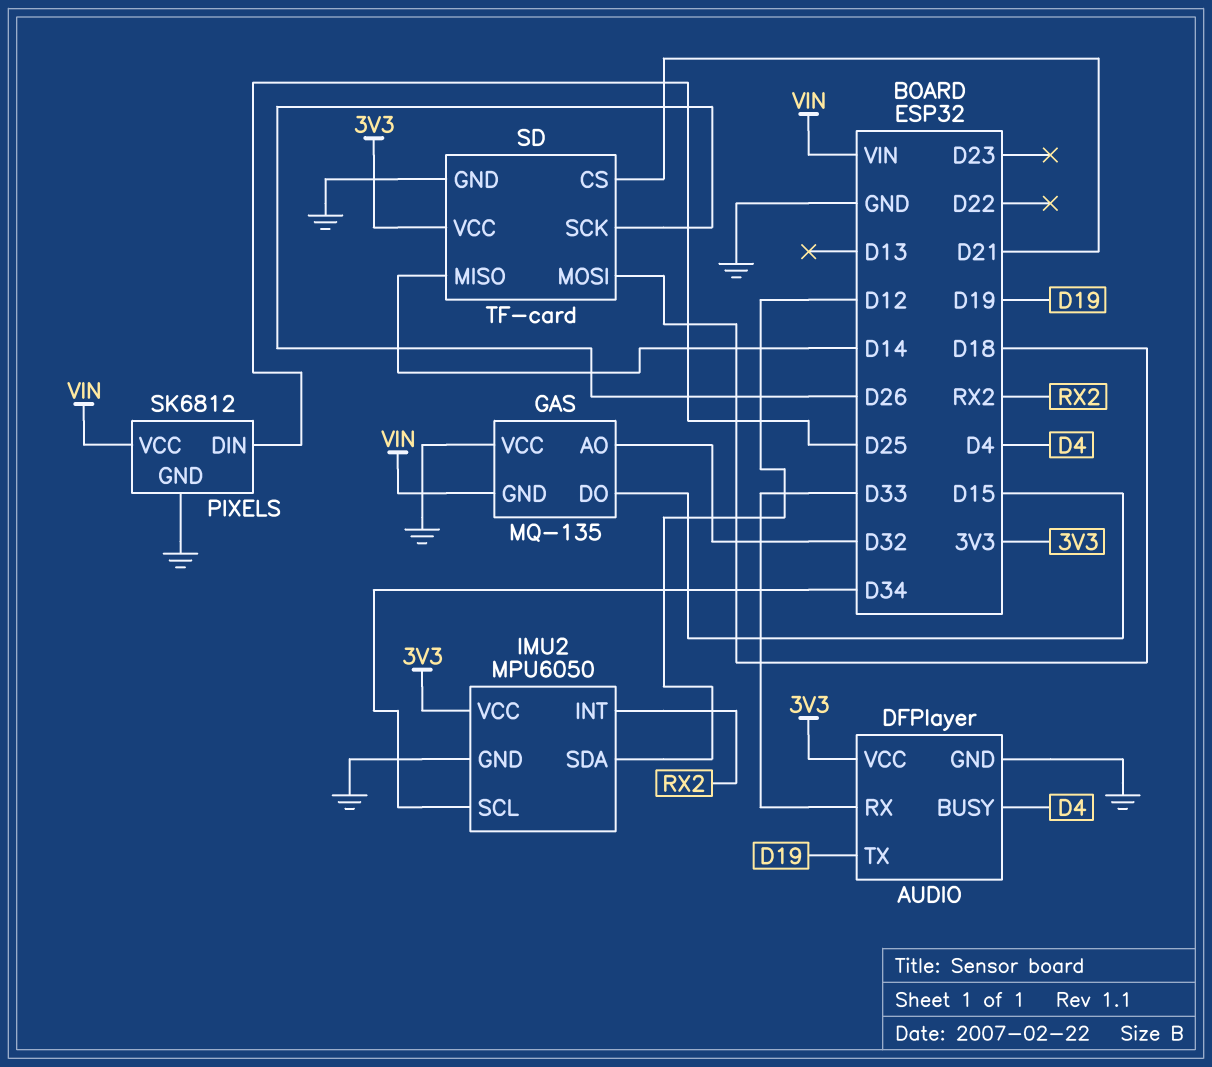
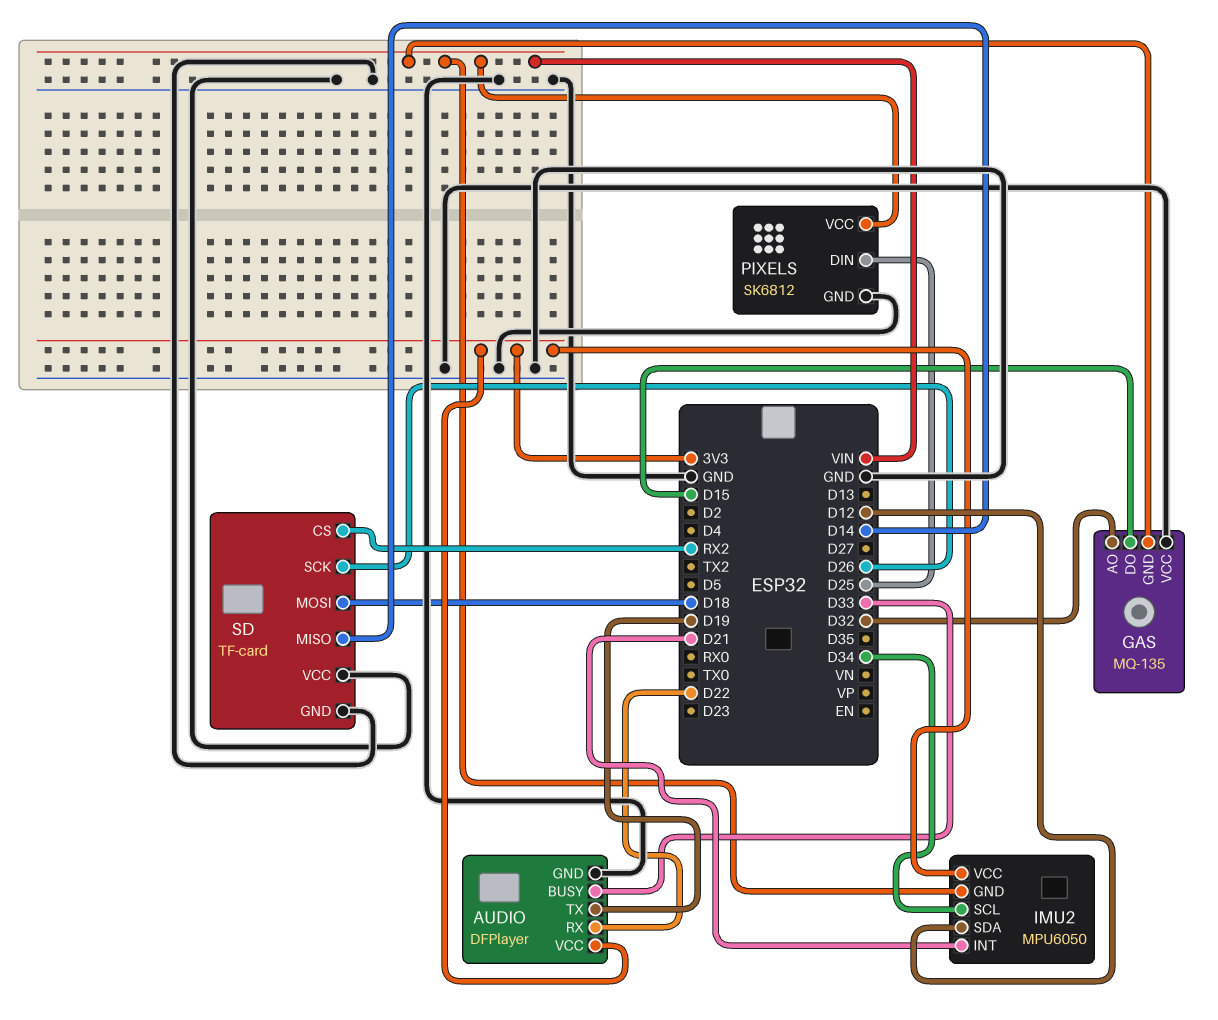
AUDIO pin BUSY: D4 -> D33
AUDIO pin RX: D33 -> D22
IMU2 pin GND: GND -> VIN
IMU2 pin INT: RX2 -> D21
SD pin CS: D21 -> RX2
SD pin VCC: 3V3 -> GND

